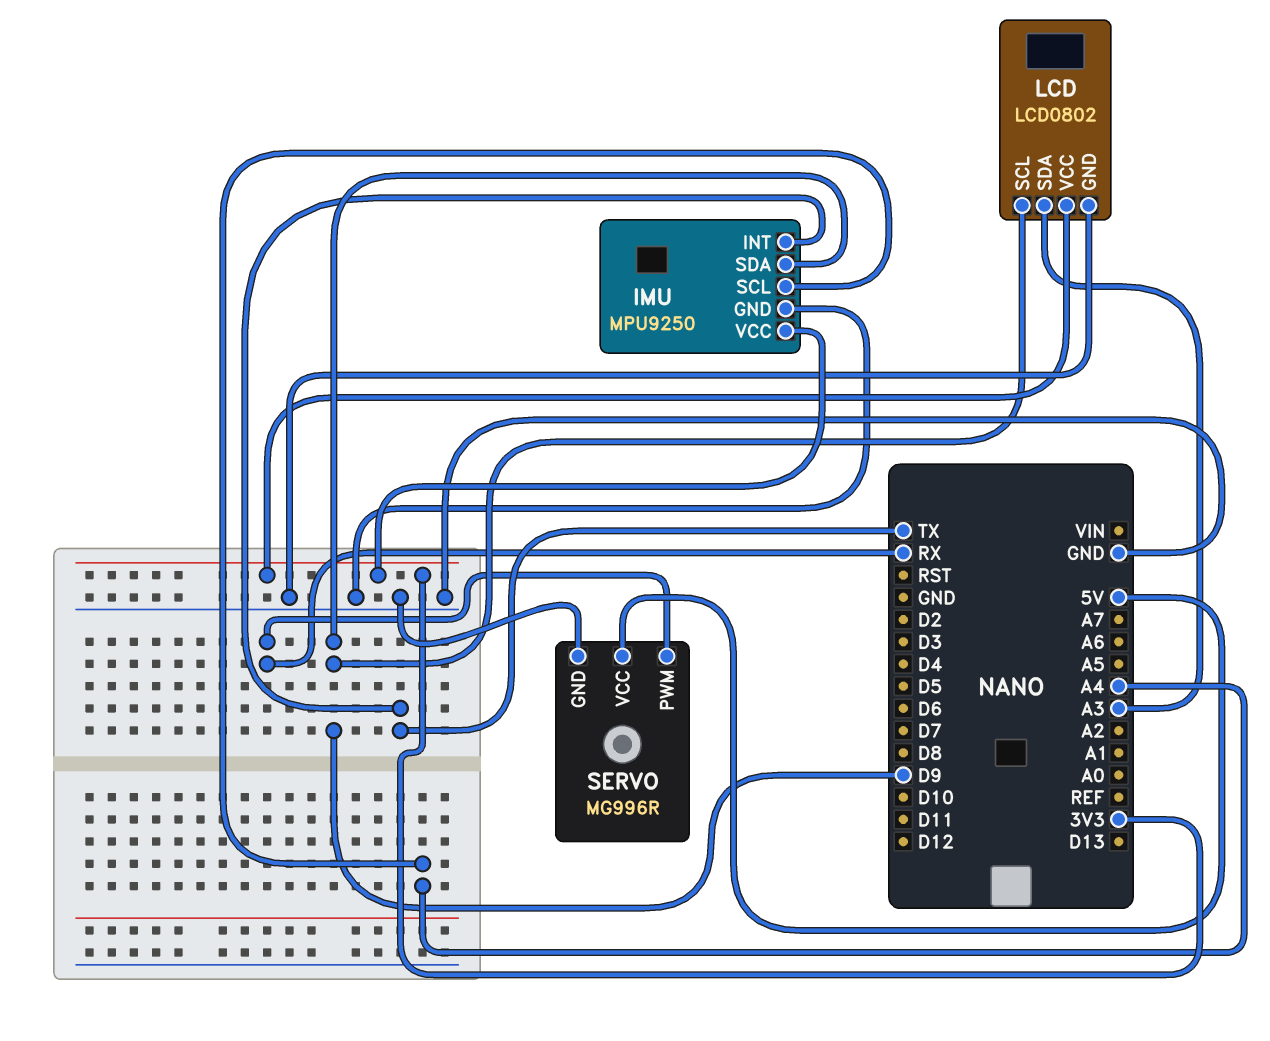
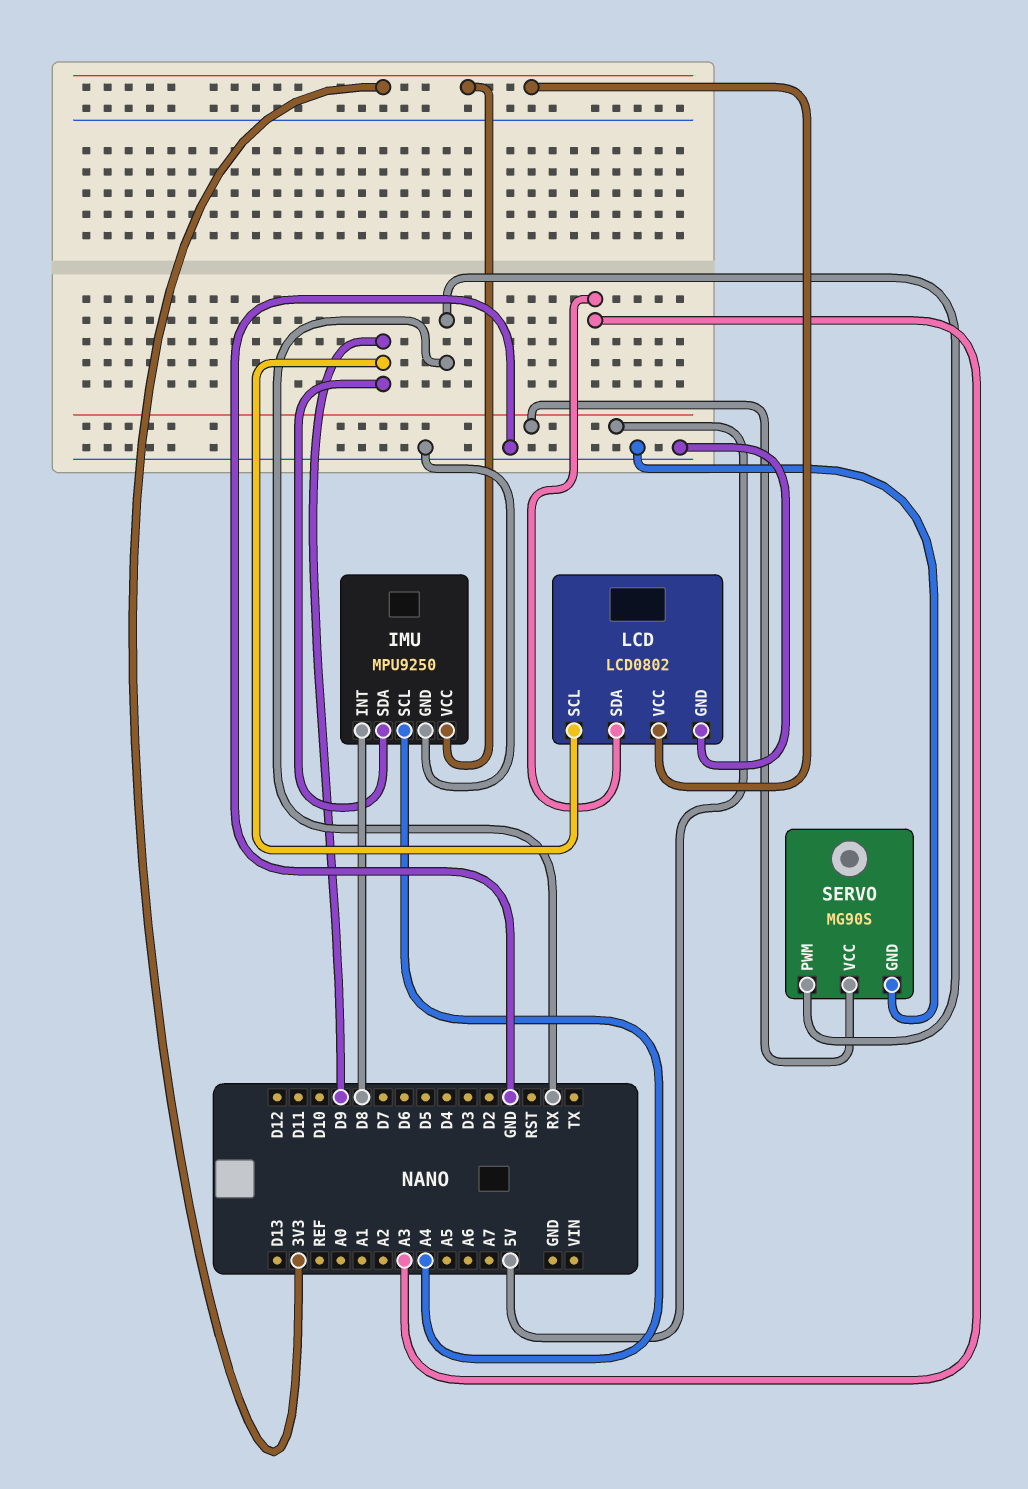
IMU pin INT: TX -> D8
SERVO: MG996R -> MG90S

